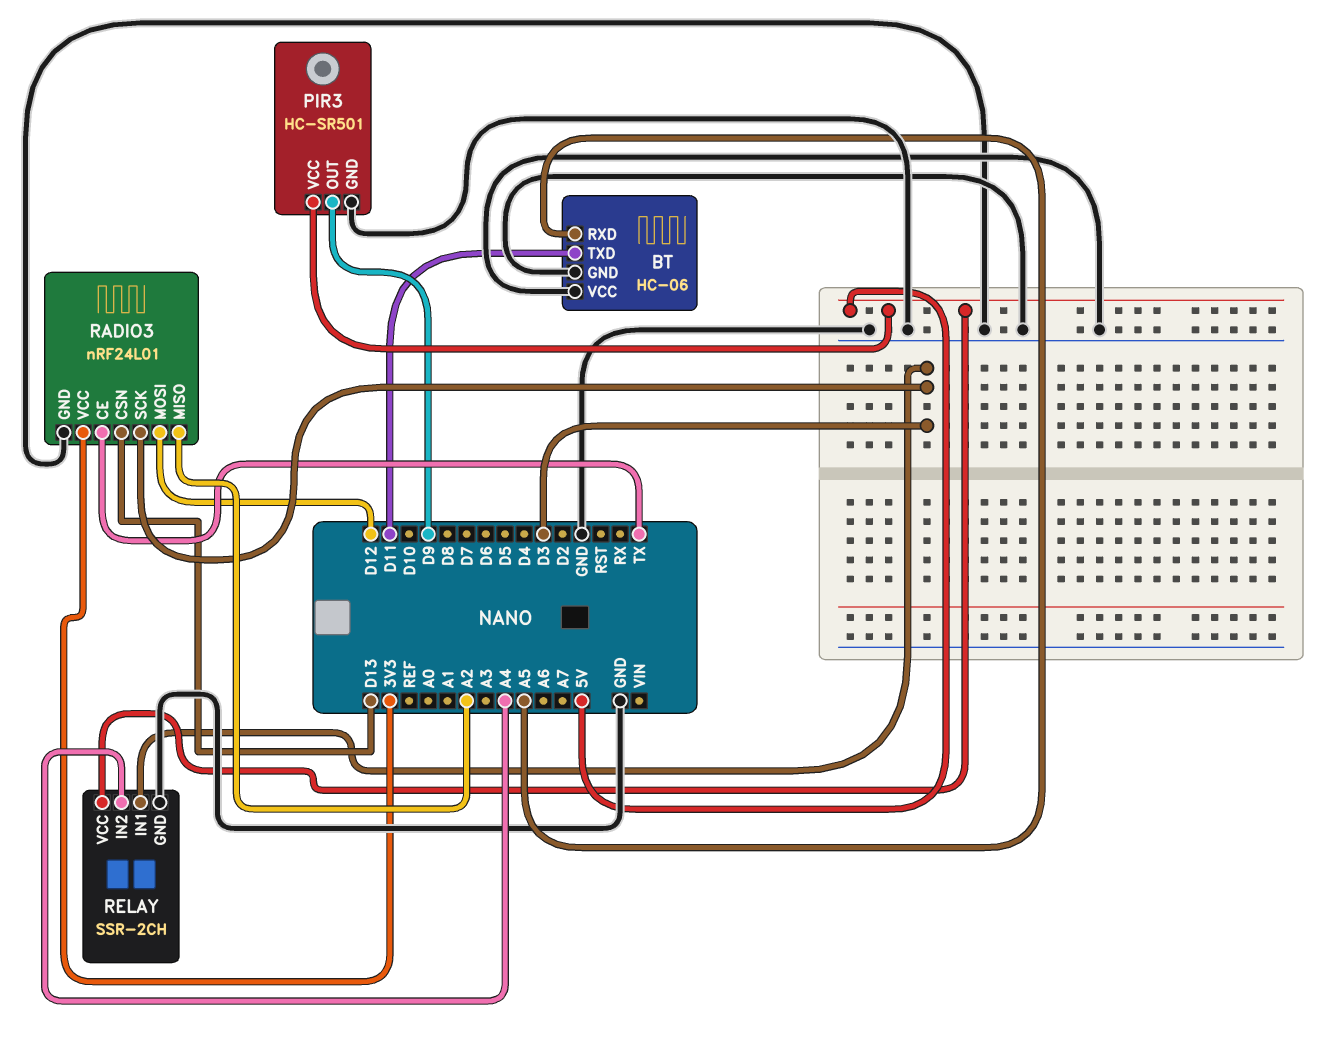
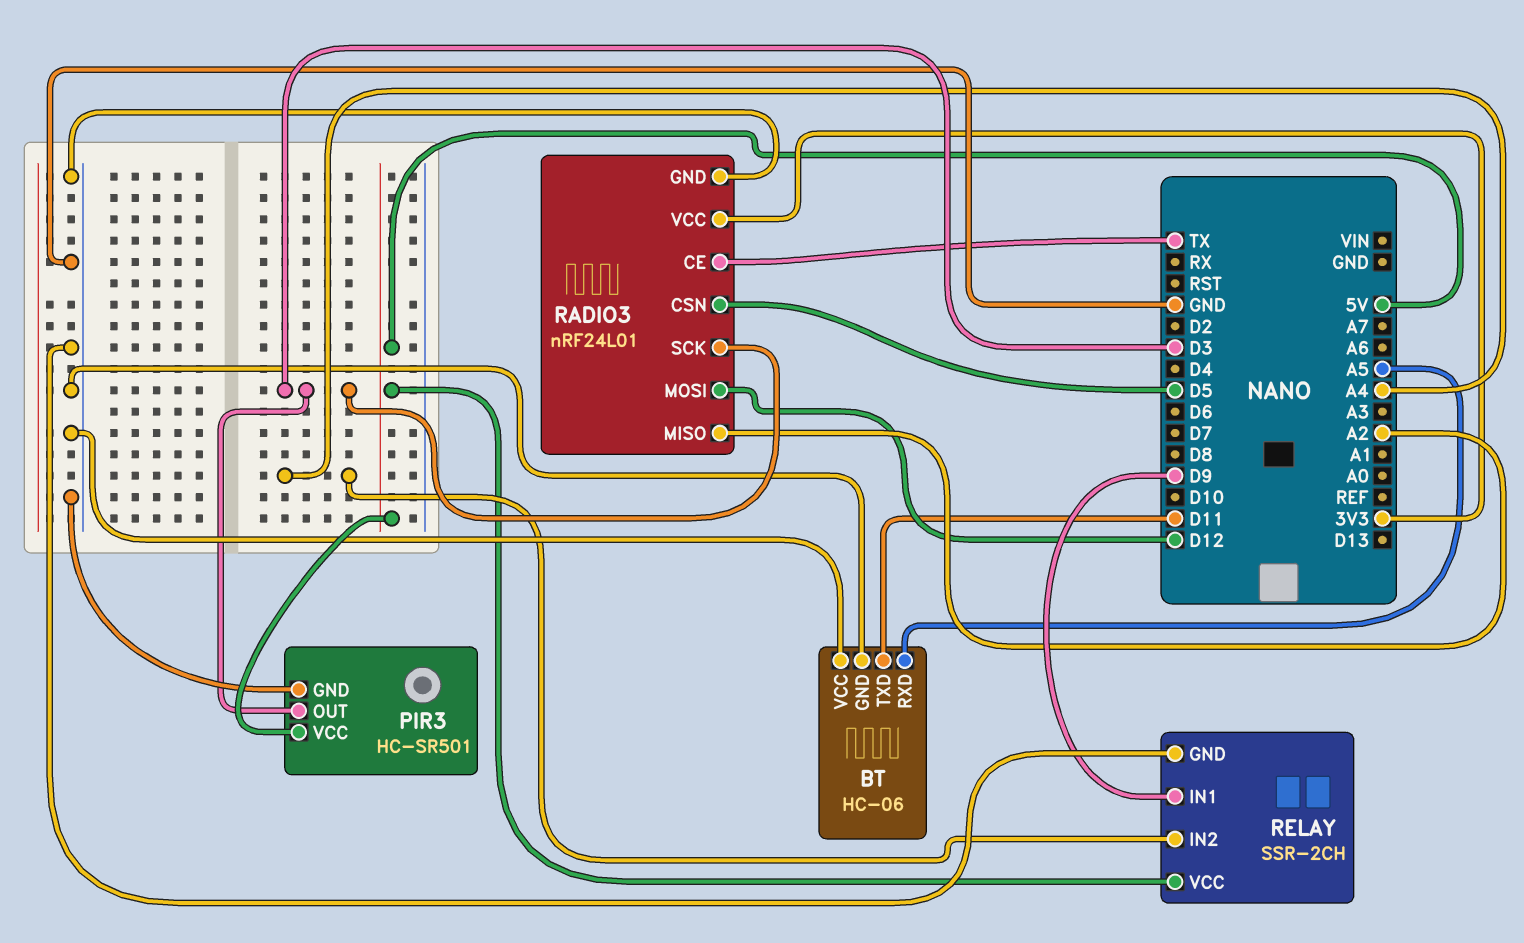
PIR3 pin OUT: D9 -> D3
RADIO3 pin CSN: D13 -> D5
RELAY pin IN1: D3 -> D9

